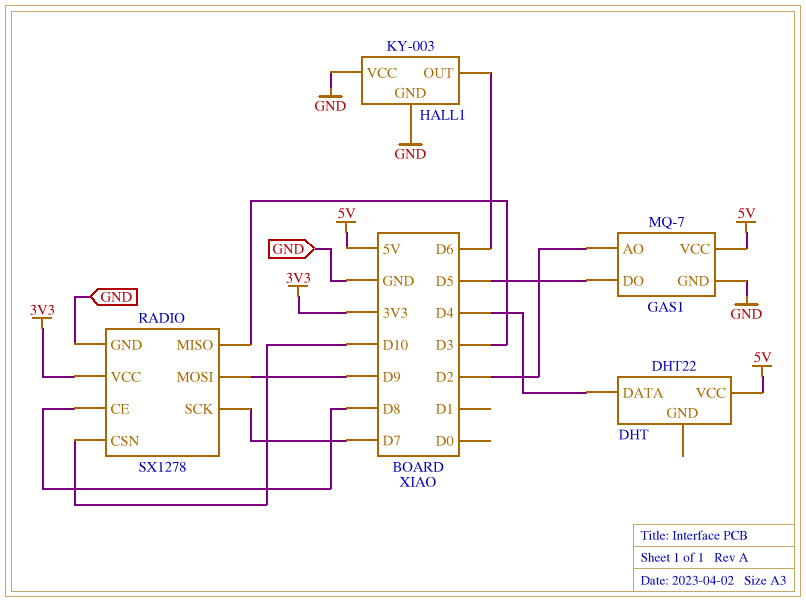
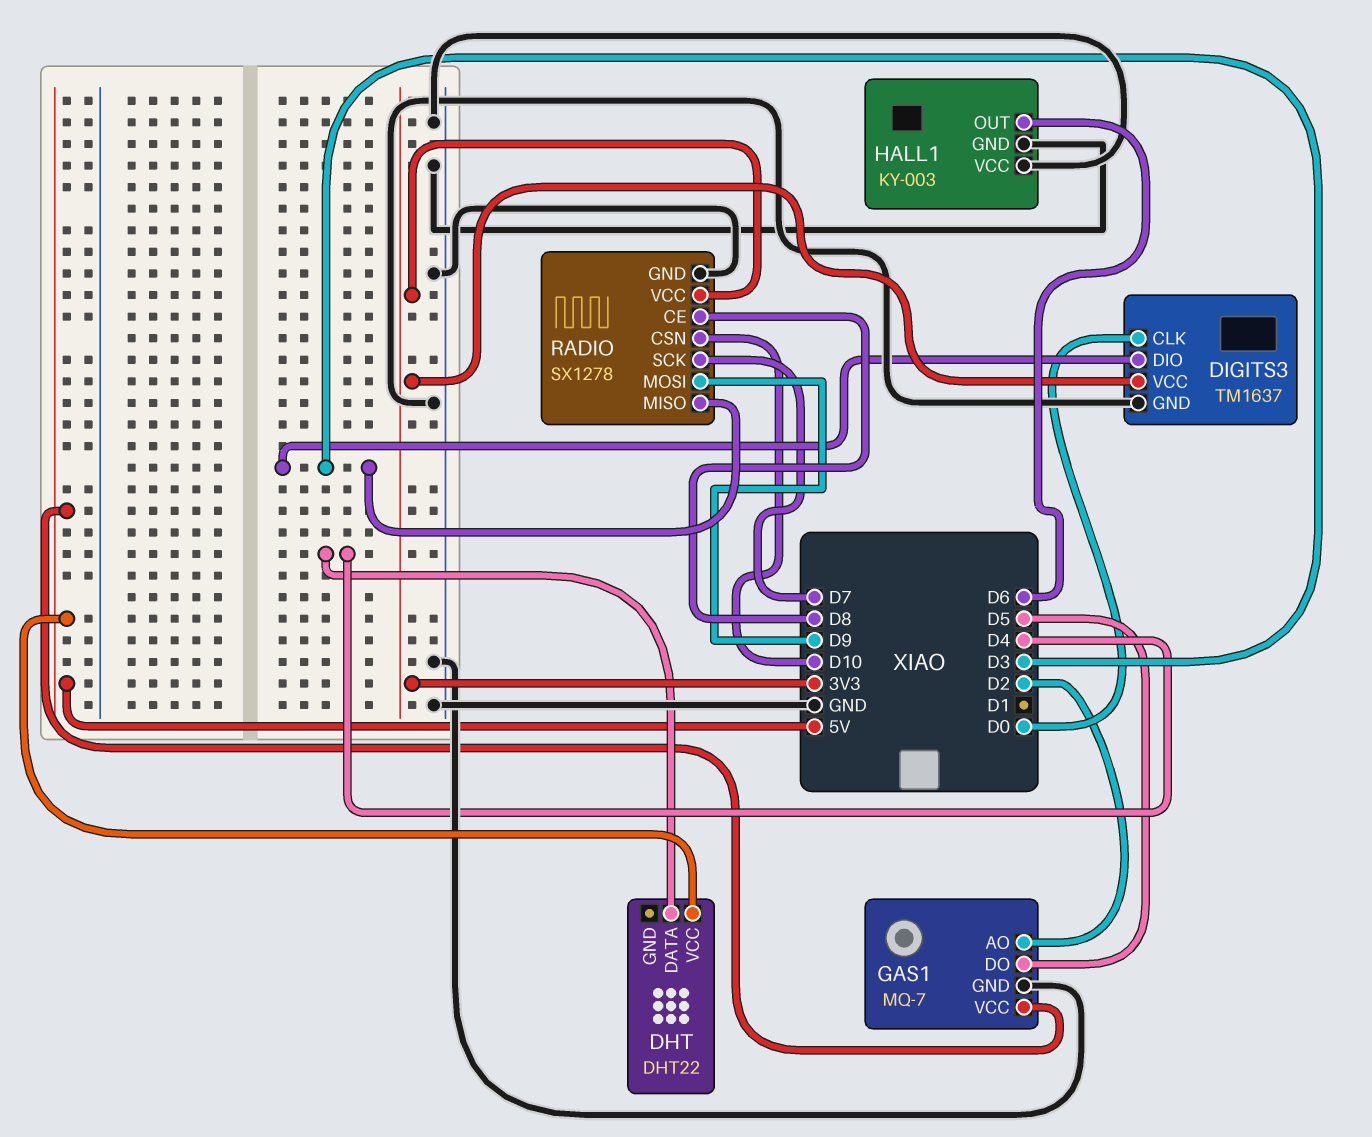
DIGITS3: none -> TM1637
DIGITS3 pin CLK: none -> D0
DIGITS3 pin DIO: none -> D3
DIGITS3 pin GND: none -> GND
DIGITS3 pin VCC: none -> 3V3

